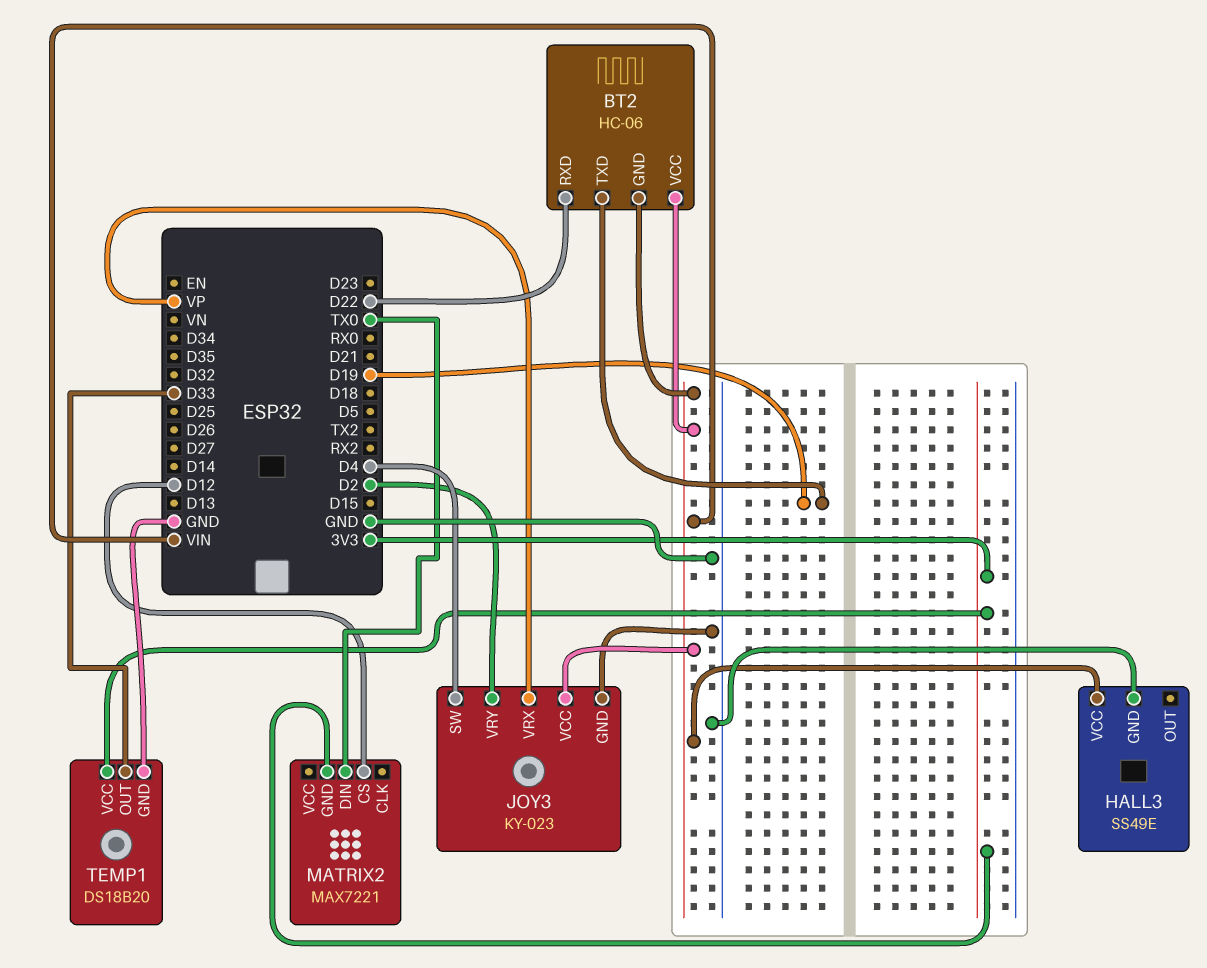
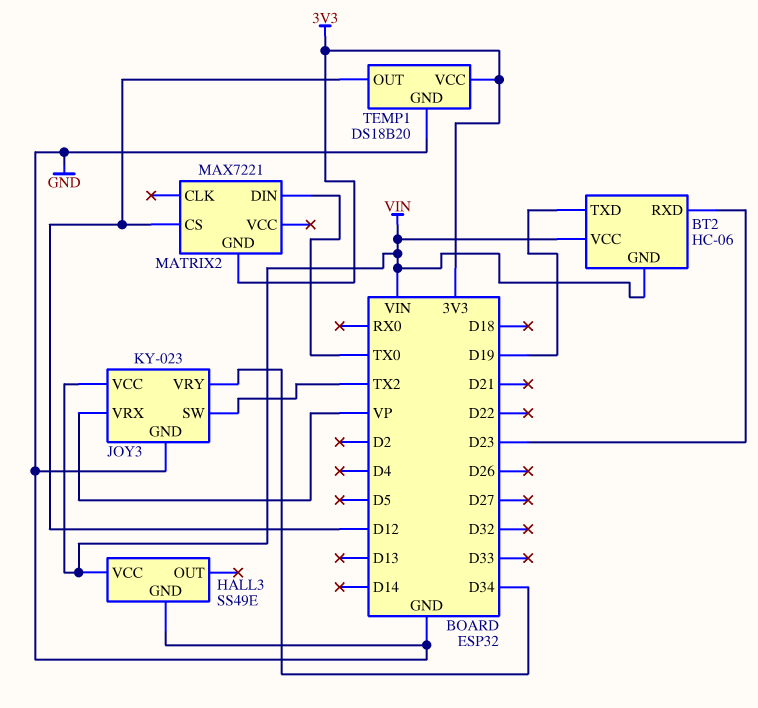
BT2 pin RXD: D22 -> D23
JOY3 pin SW: D4 -> TX2
JOY3 pin VRY: D2 -> D34
TEMP1 pin OUT: D33 -> D12

